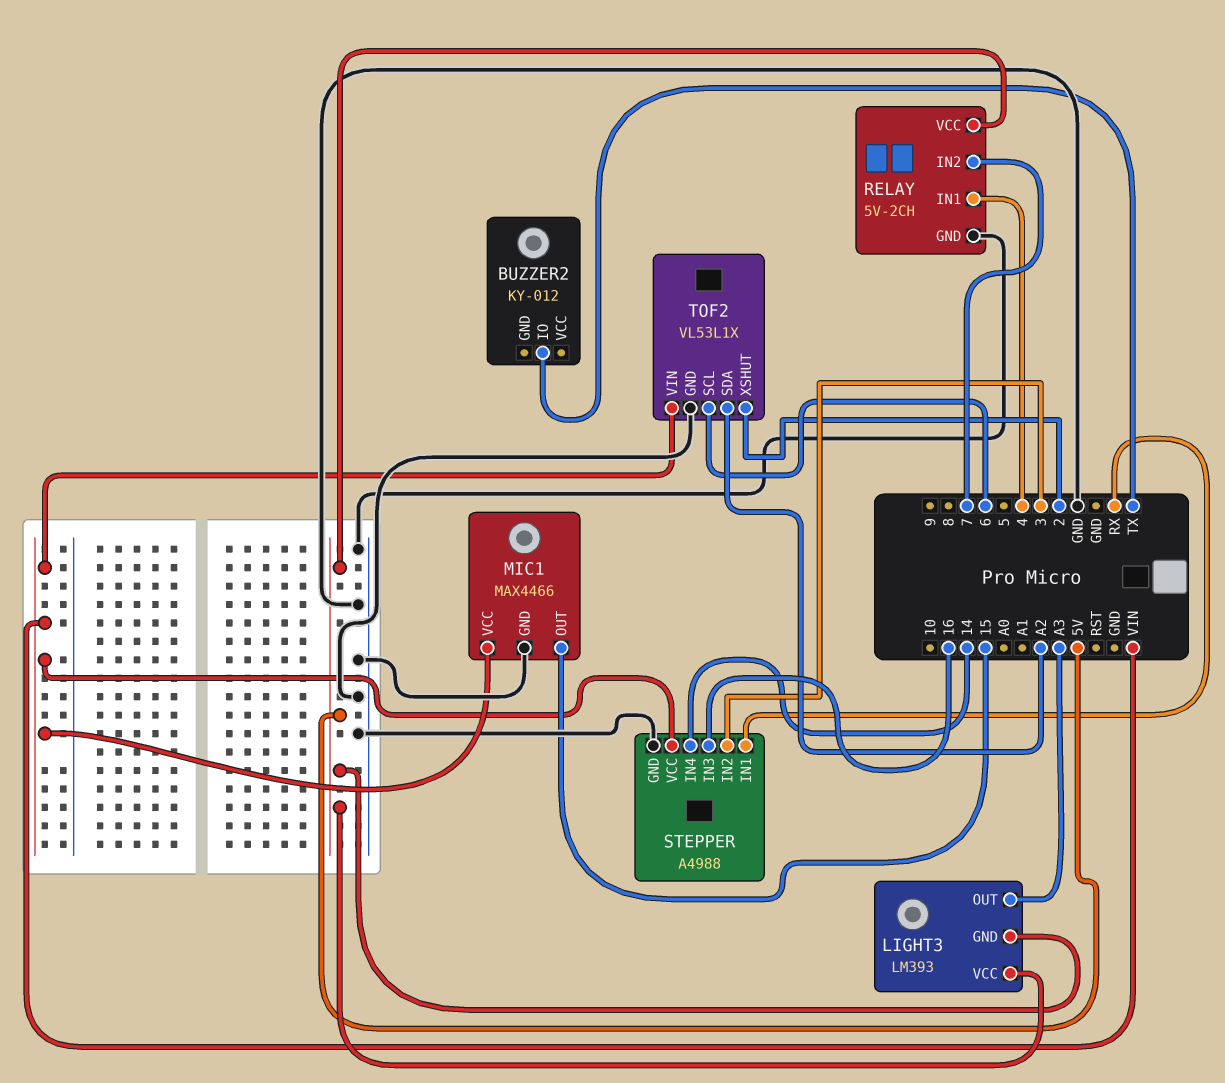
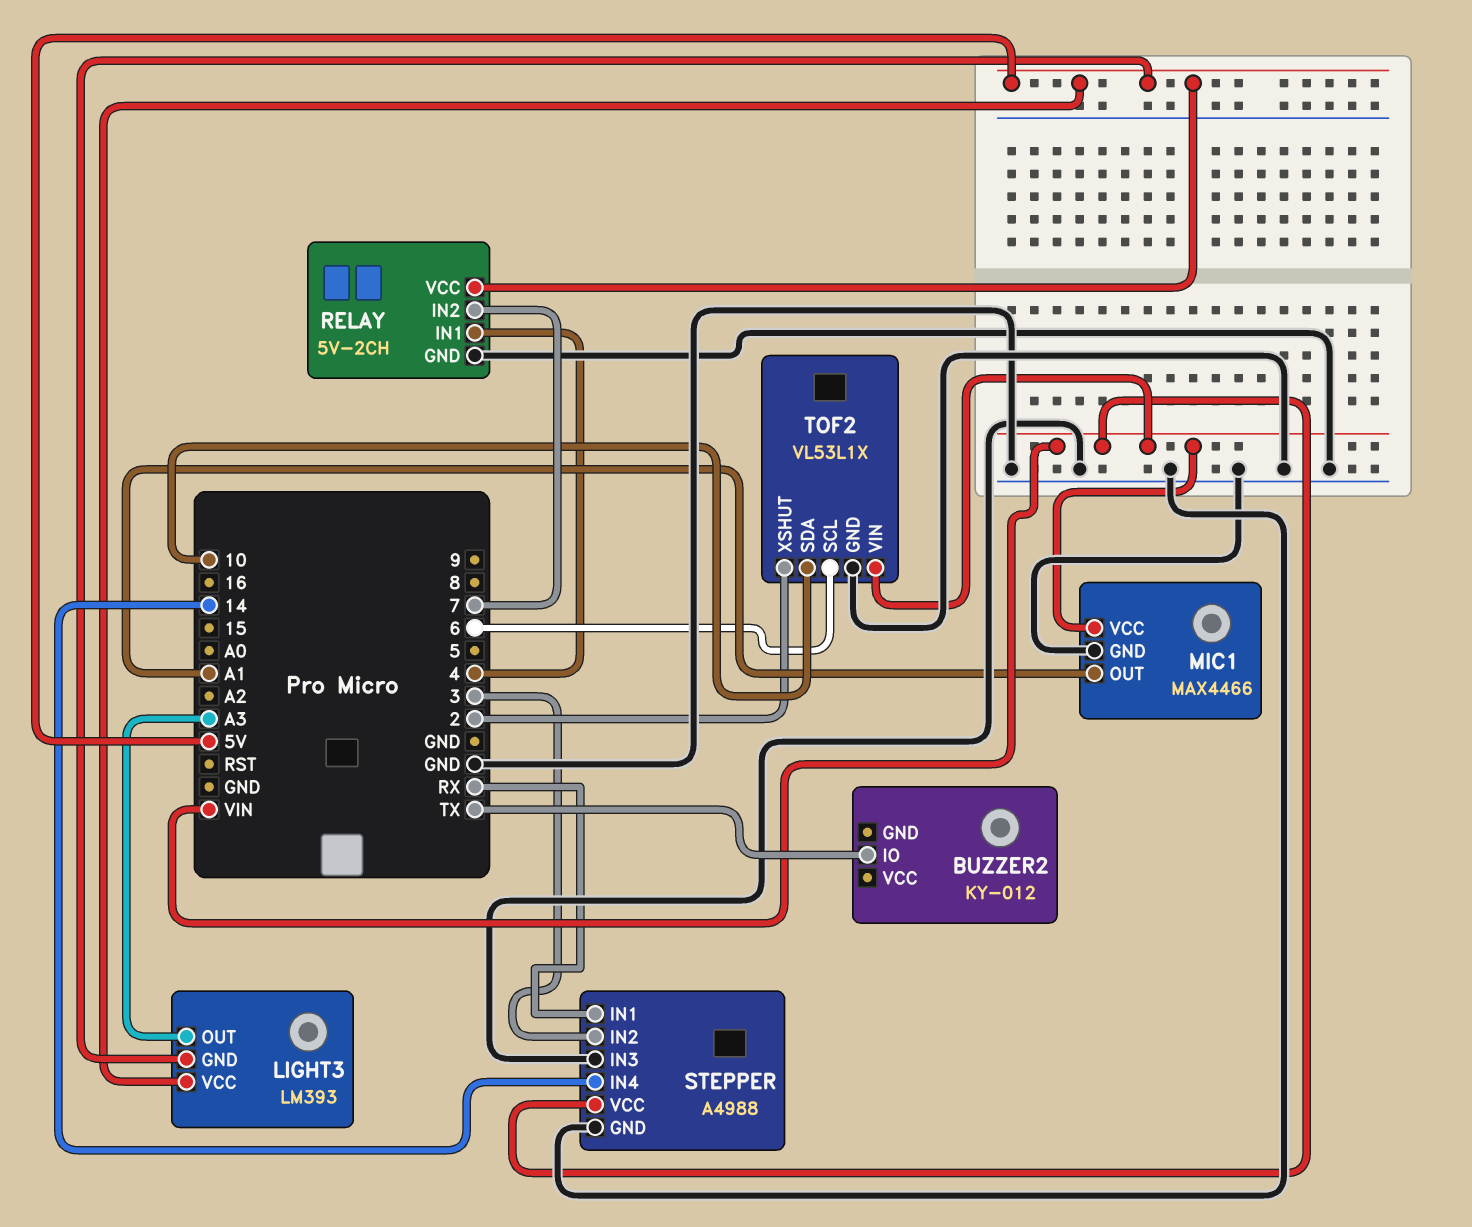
MIC1 pin OUT: 15 -> A1
STEPPER pin IN3: 16 -> GND
TOF2 pin SDA: A2 -> 10

